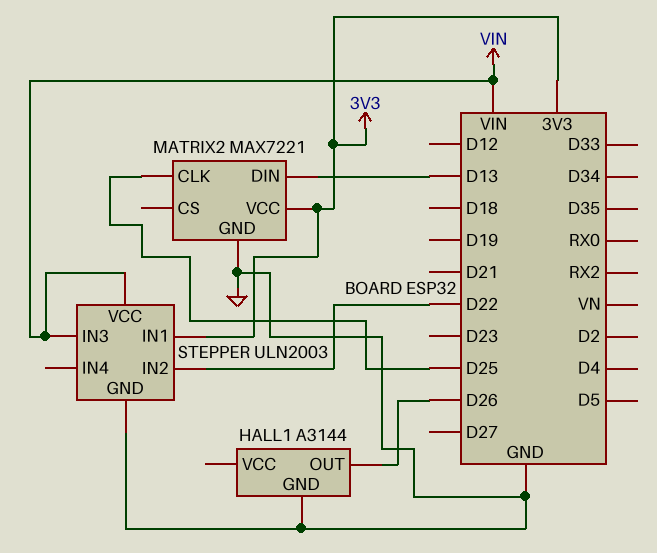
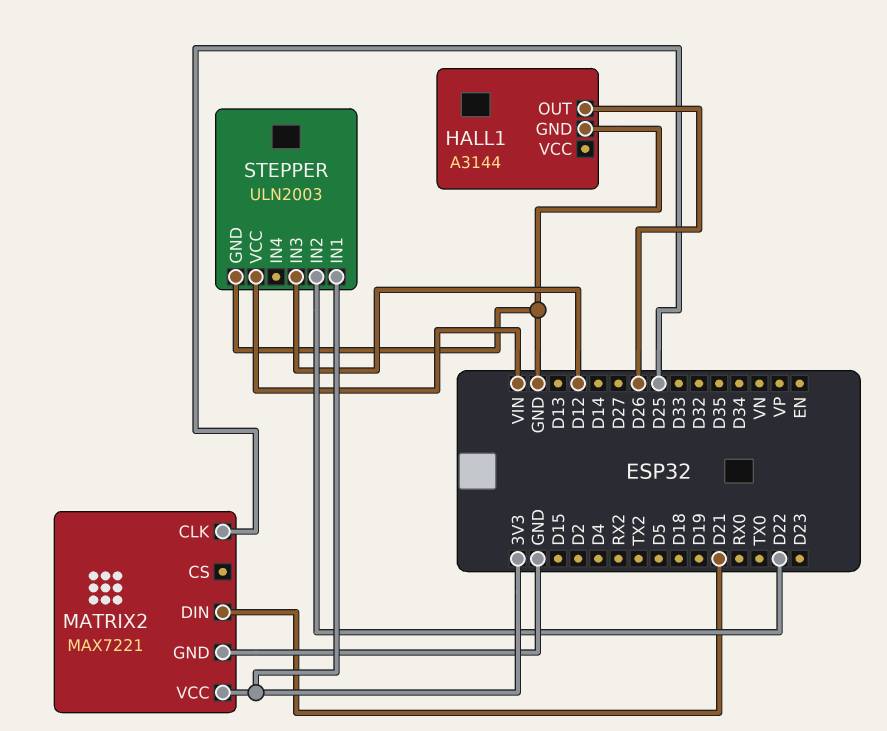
MATRIX2 pin DIN: D13 -> D21
STEPPER pin IN3: VIN -> D12

